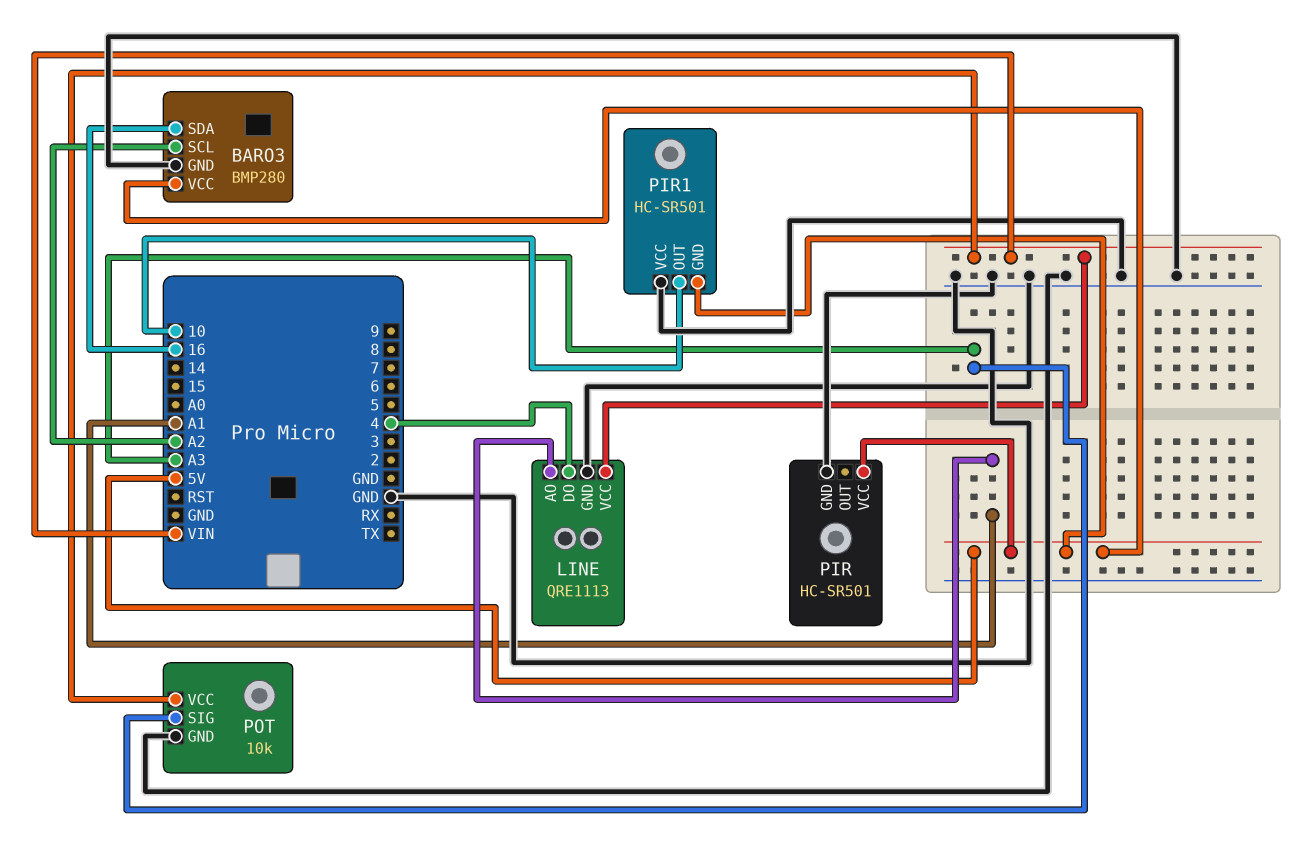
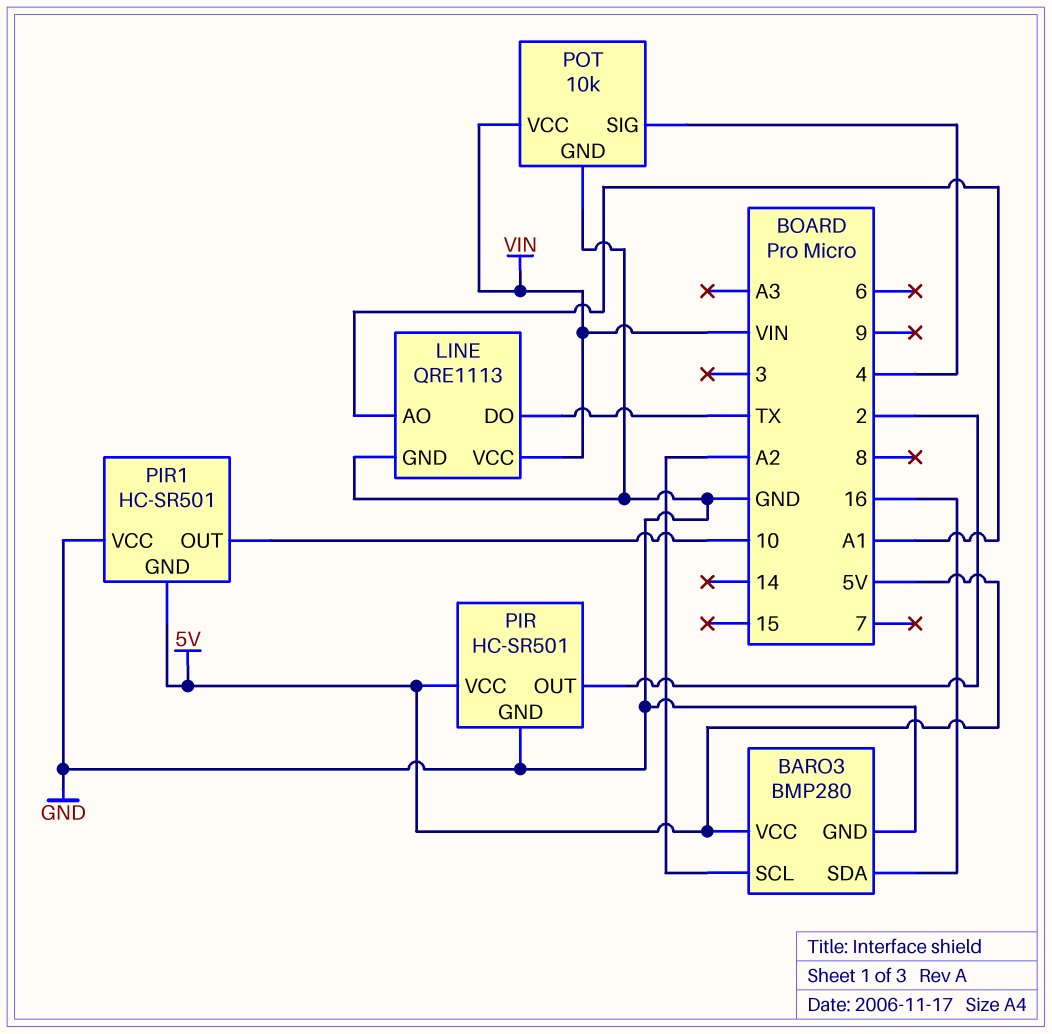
LINE pin DO: 4 -> TX
PIR pin OUT: none -> 2
POT pin SIG: A3 -> 4

